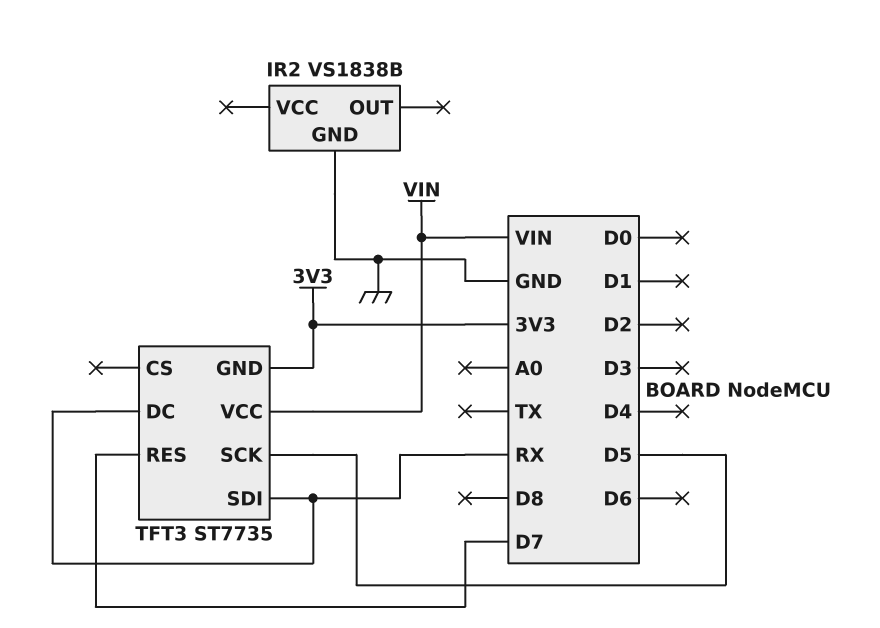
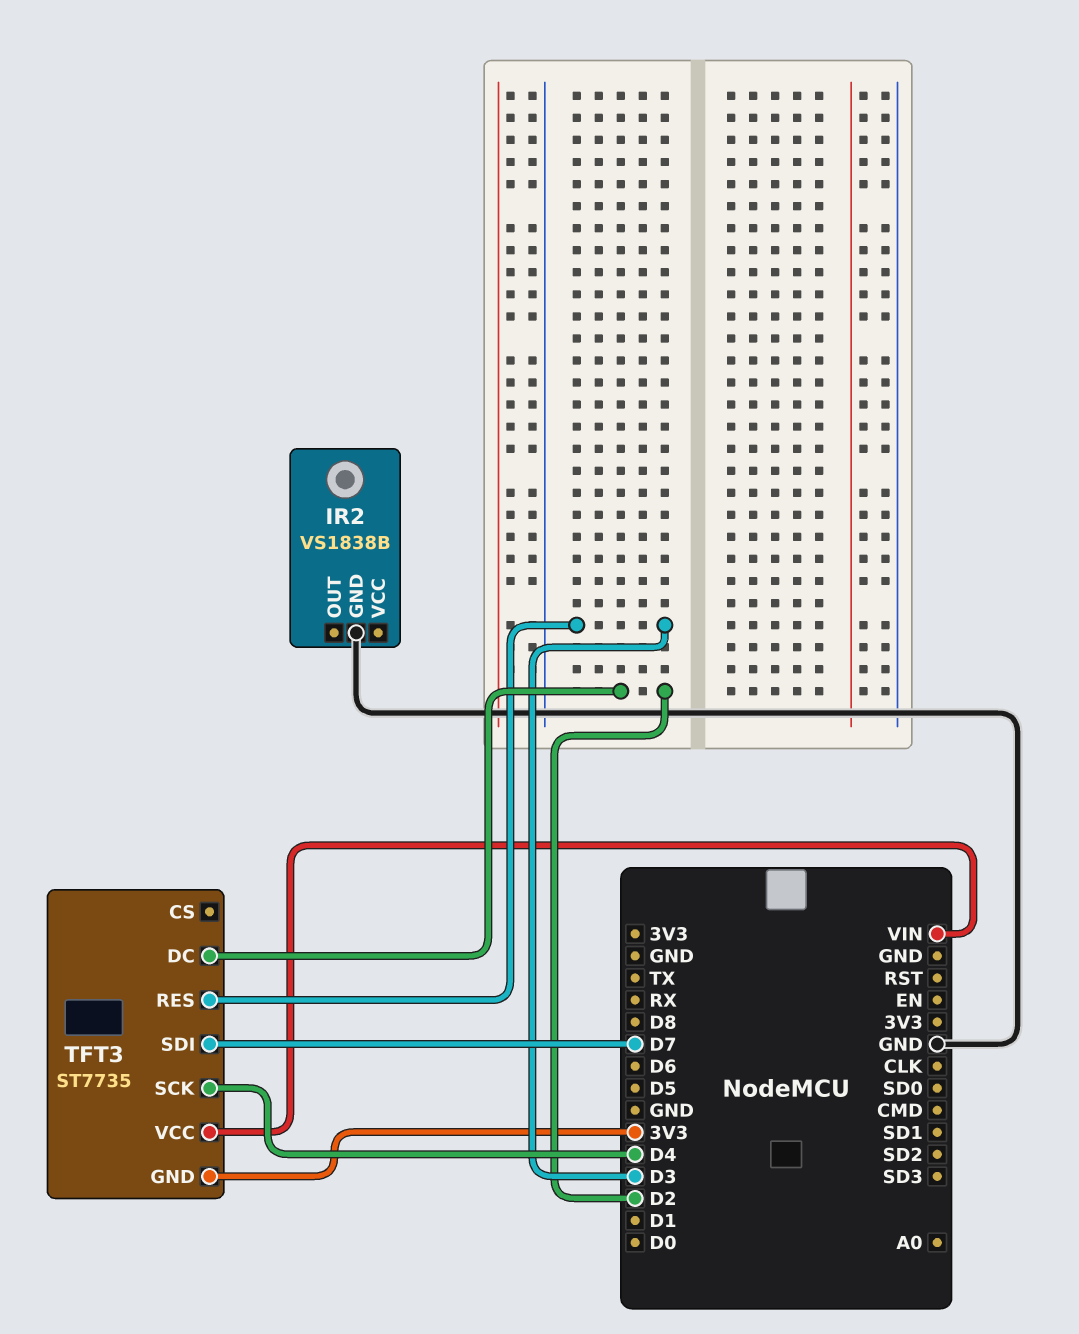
TFT3 pin DC: RX -> D2
TFT3 pin RES: D7 -> D3
TFT3 pin SCK: D5 -> D4
TFT3 pin SDI: RX -> D7

